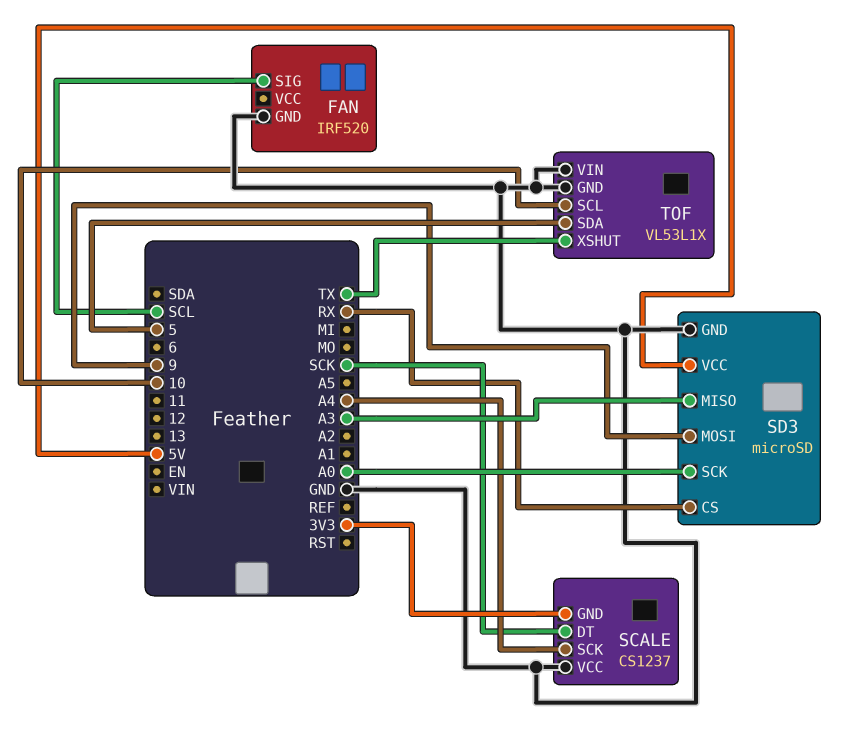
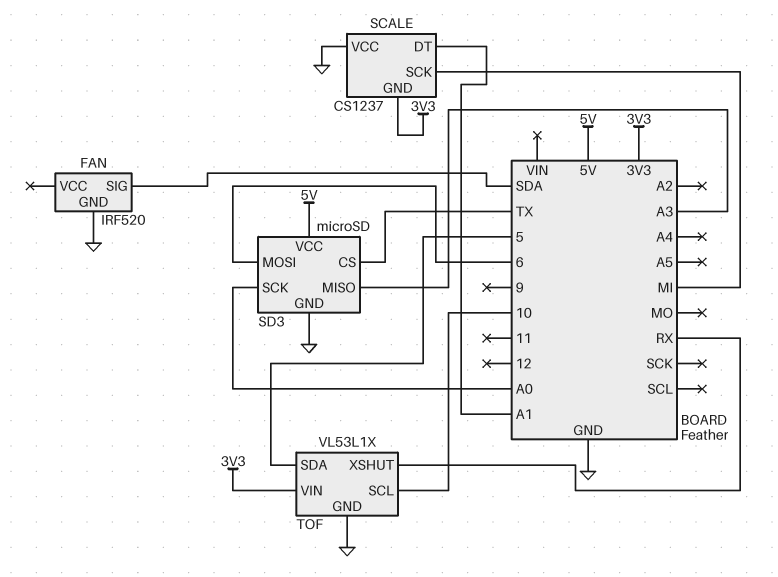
FAN pin SIG: SCL -> SDA
SCALE pin DT: SCK -> A1
SCALE pin SCK: A4 -> MI
SD3 pin CS: RX -> TX
SD3 pin MOSI: 9 -> 6
TOF pin VIN: GND -> 3V3
TOF pin XSHUT: TX -> RX

